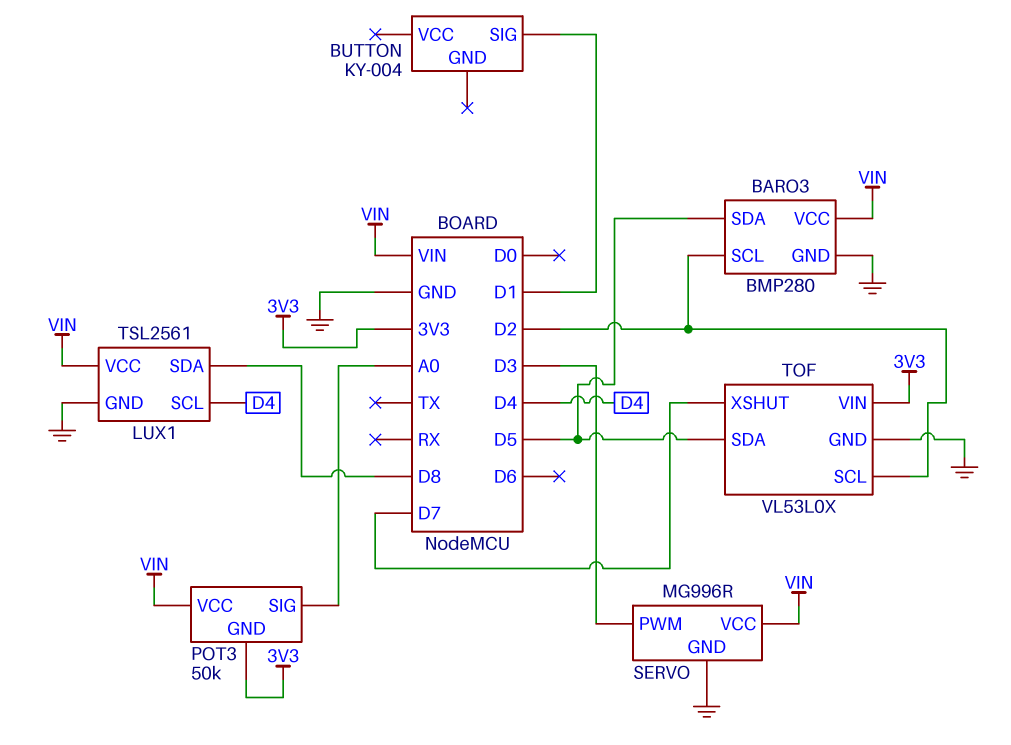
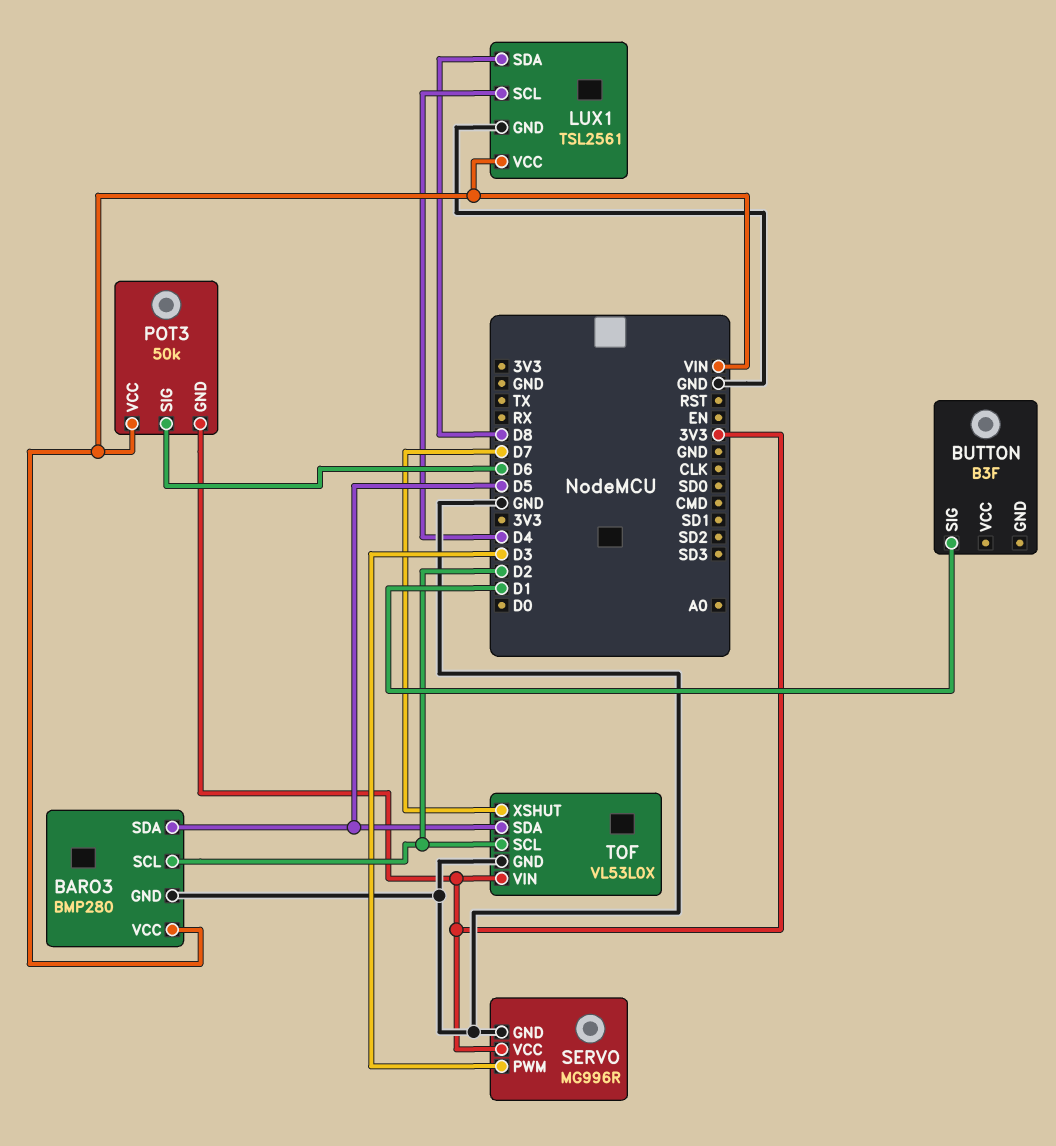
BUTTON: KY-004 -> B3F
POT3 pin SIG: A0 -> D6
SERVO pin VCC: VIN -> 3V3

